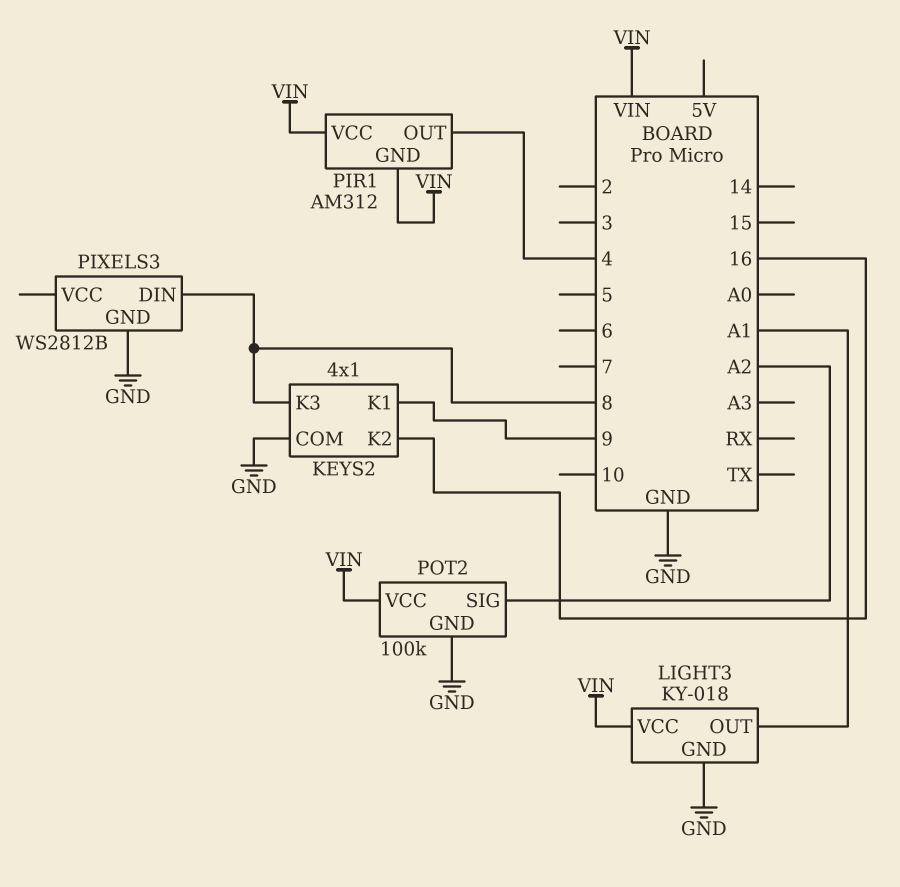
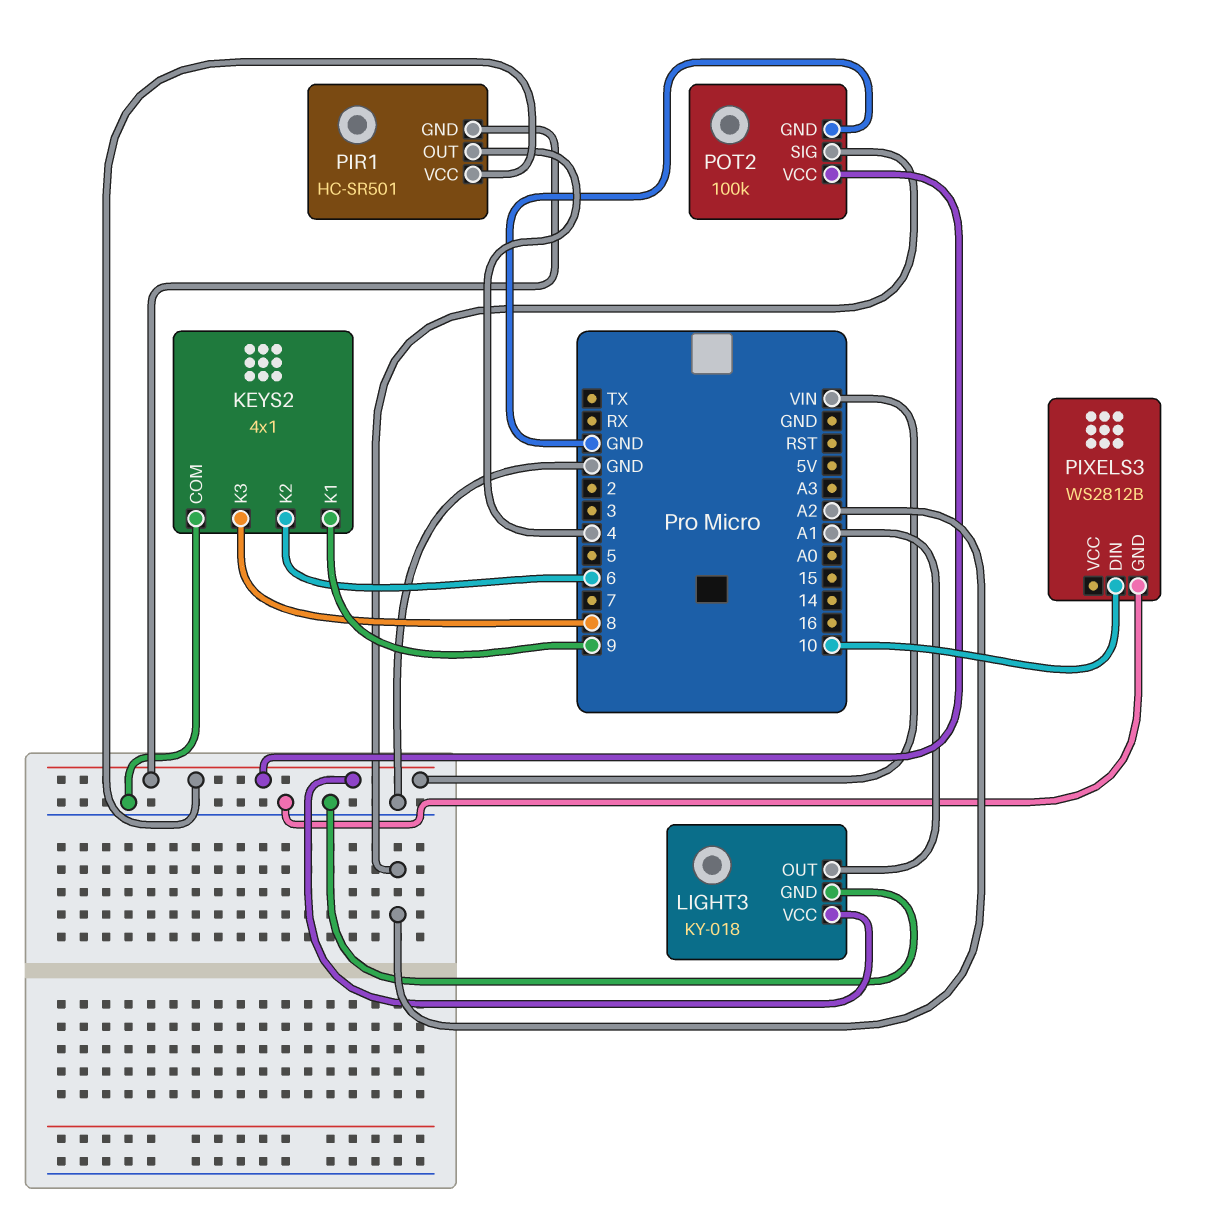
KEYS2 pin K2: 16 -> 6
PIR1: AM312 -> HC-SR501
PIXELS3 pin DIN: 8 -> 10

